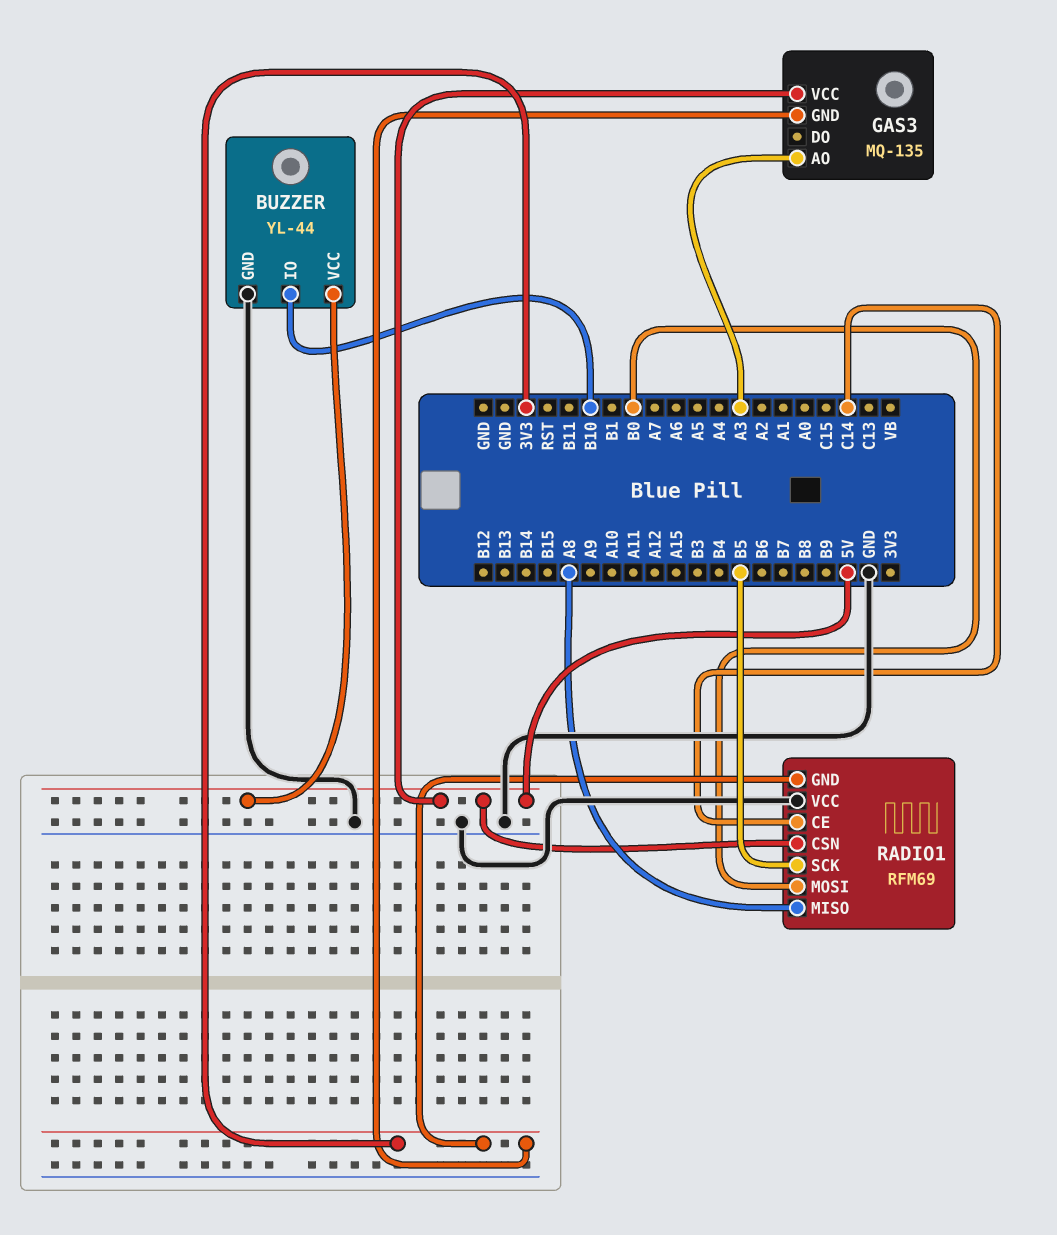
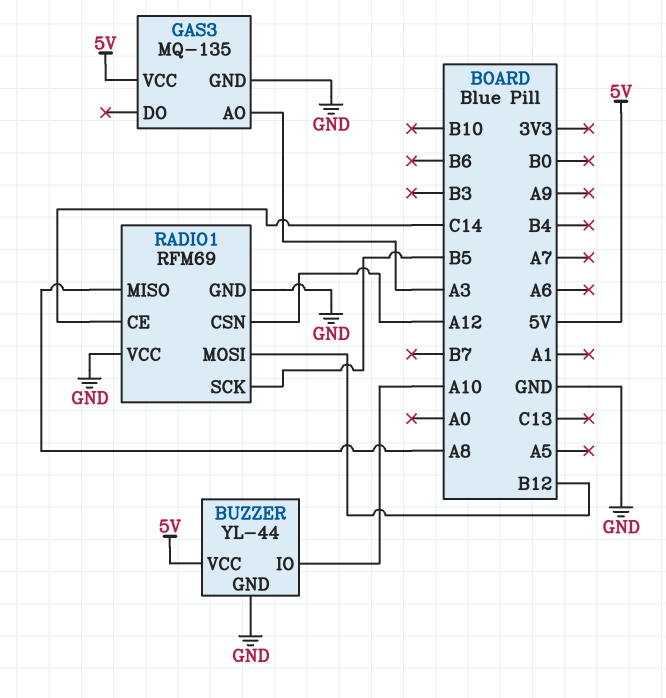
BUZZER pin IO: B10 -> A10
GAS3 pin GND: 3V3 -> GND
RADIO1 pin CSN: 5V -> A12
RADIO1 pin GND: 3V3 -> GND
RADIO1 pin MOSI: B0 -> B12

